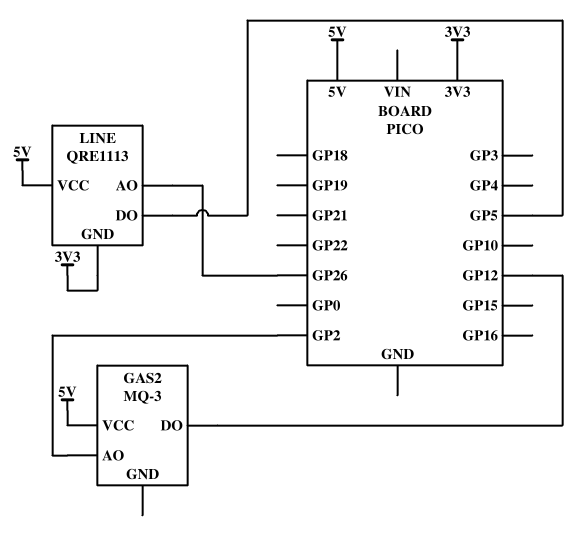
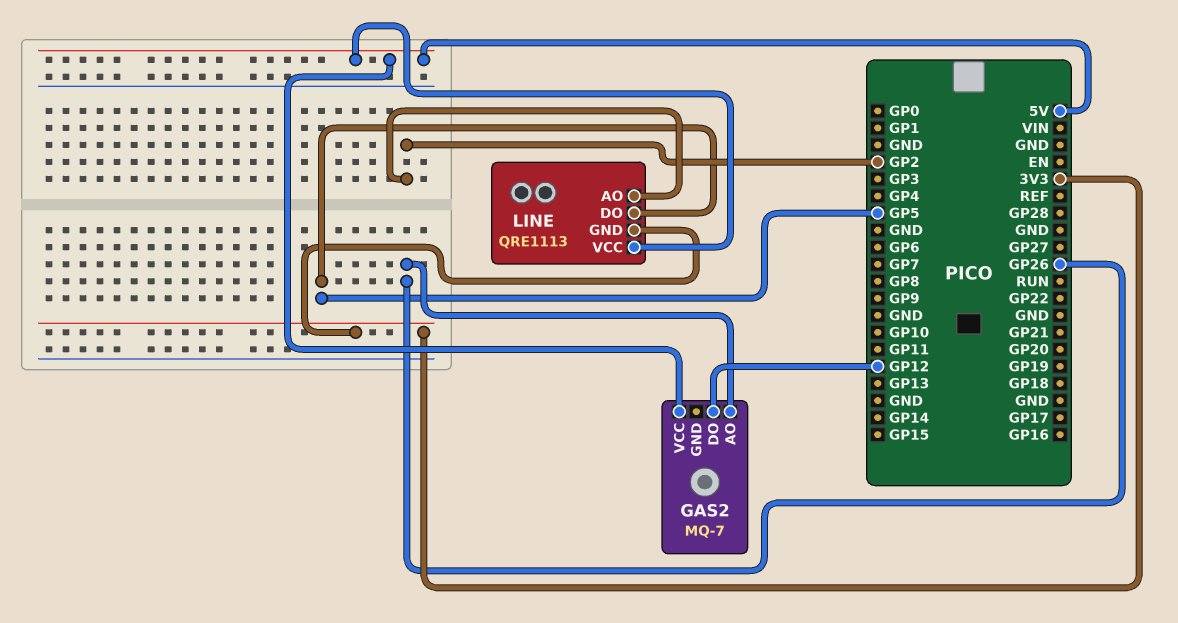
GAS2: MQ-3 -> MQ-7
GAS2 pin AO: GP2 -> GP26
LINE pin AO: GP26 -> GP2

